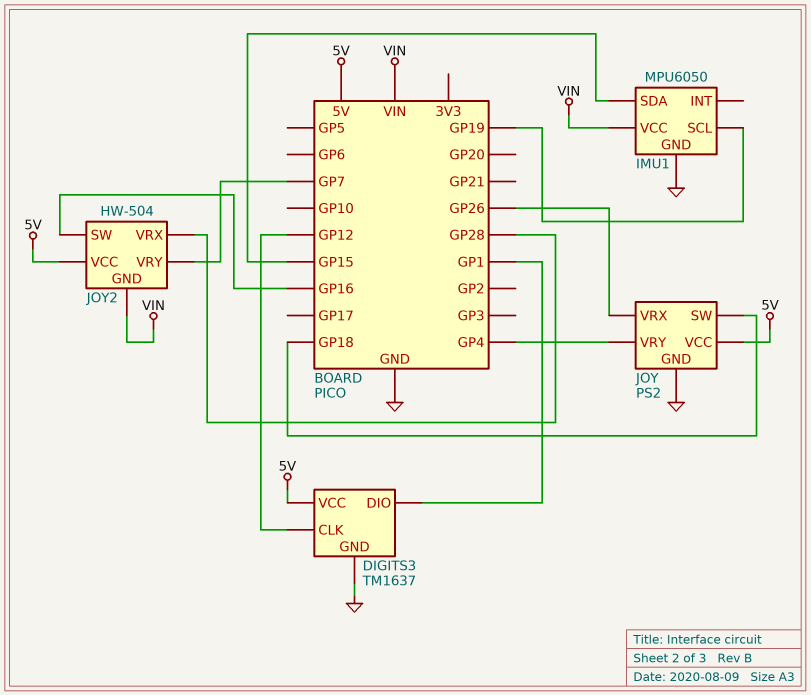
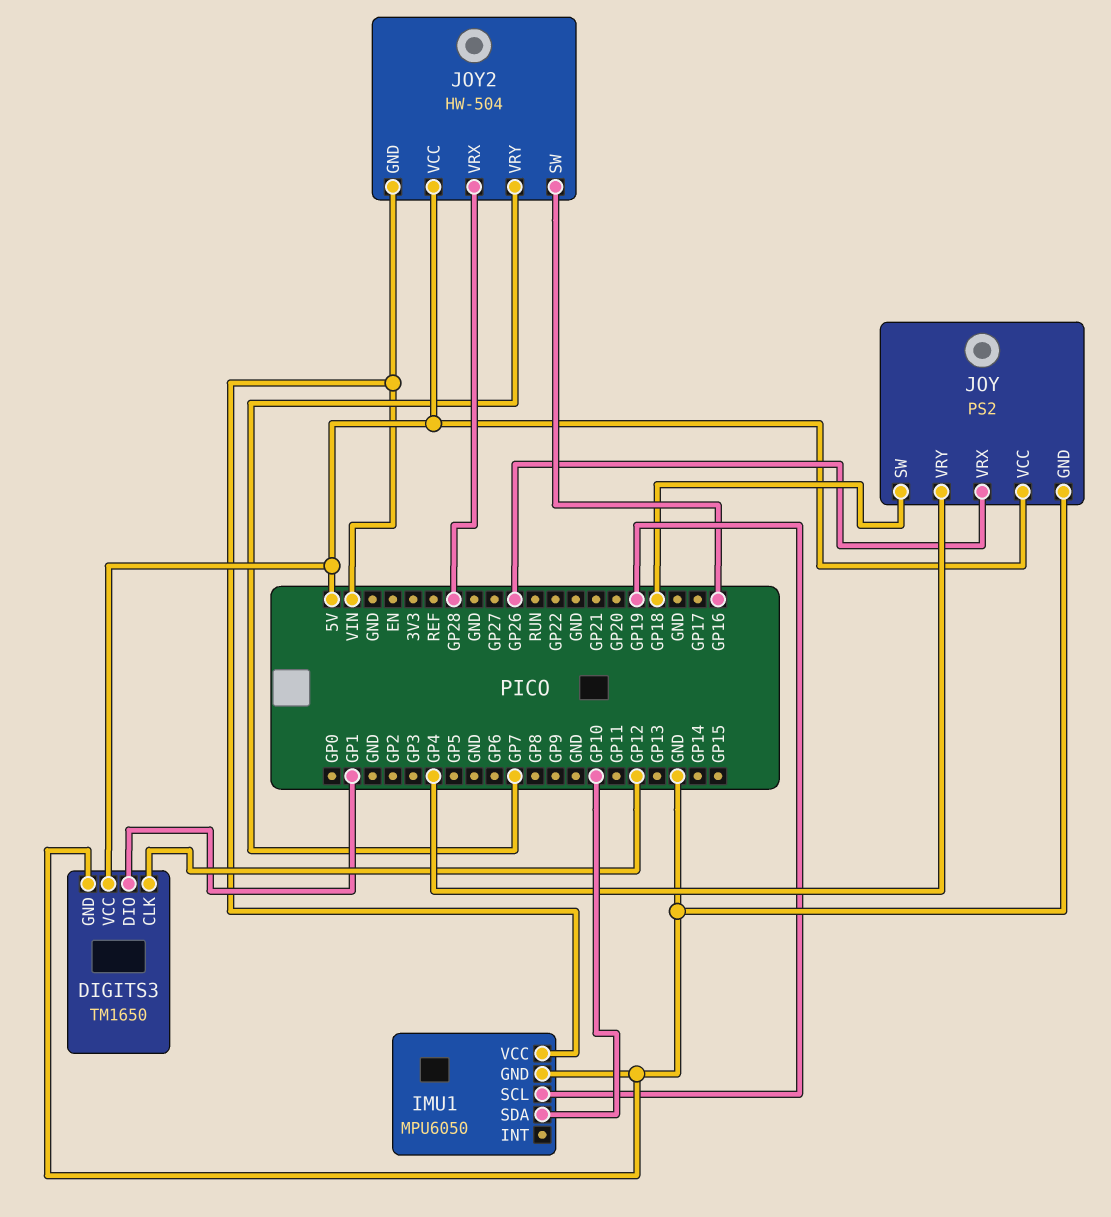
DIGITS3: TM1637 -> TM1650
IMU1 pin SDA: GP15 -> GP10

